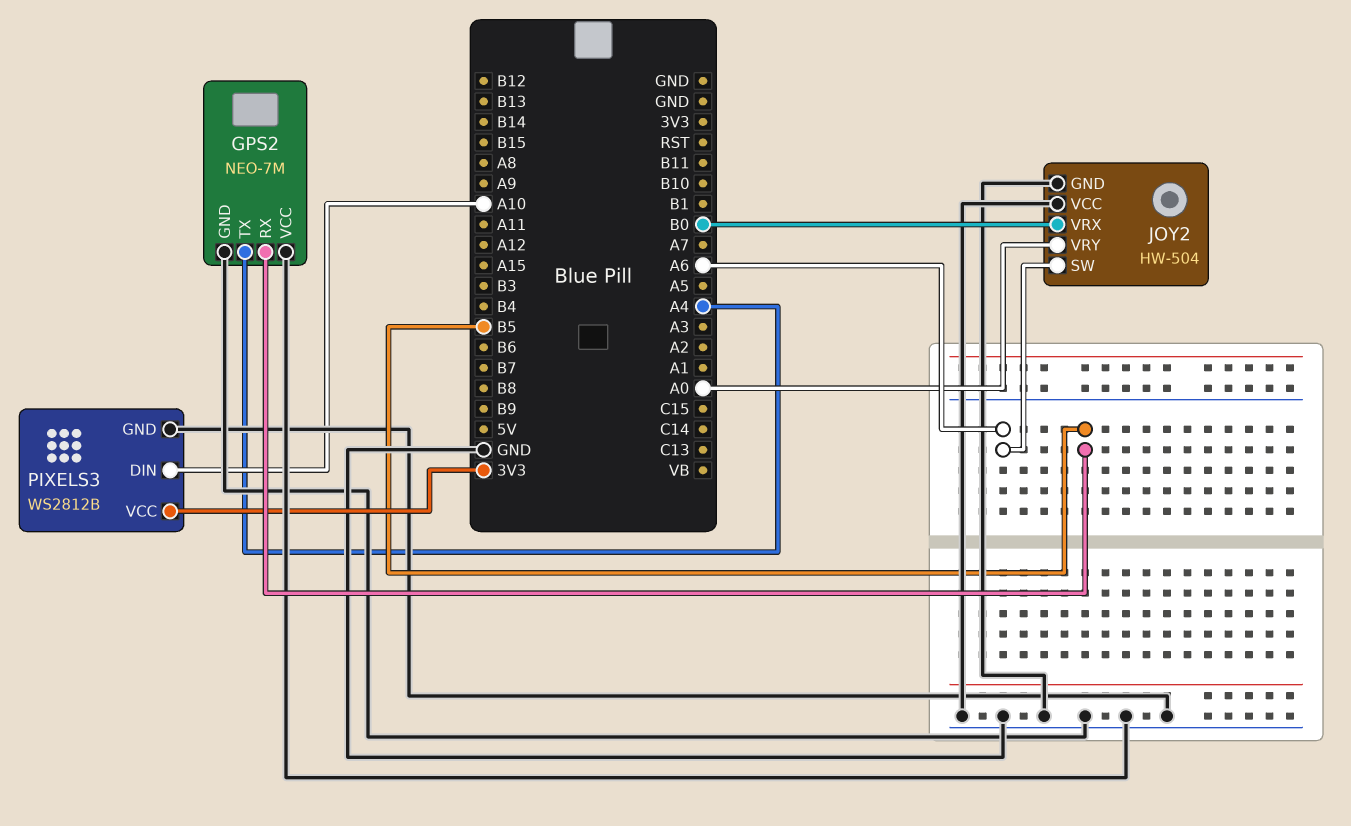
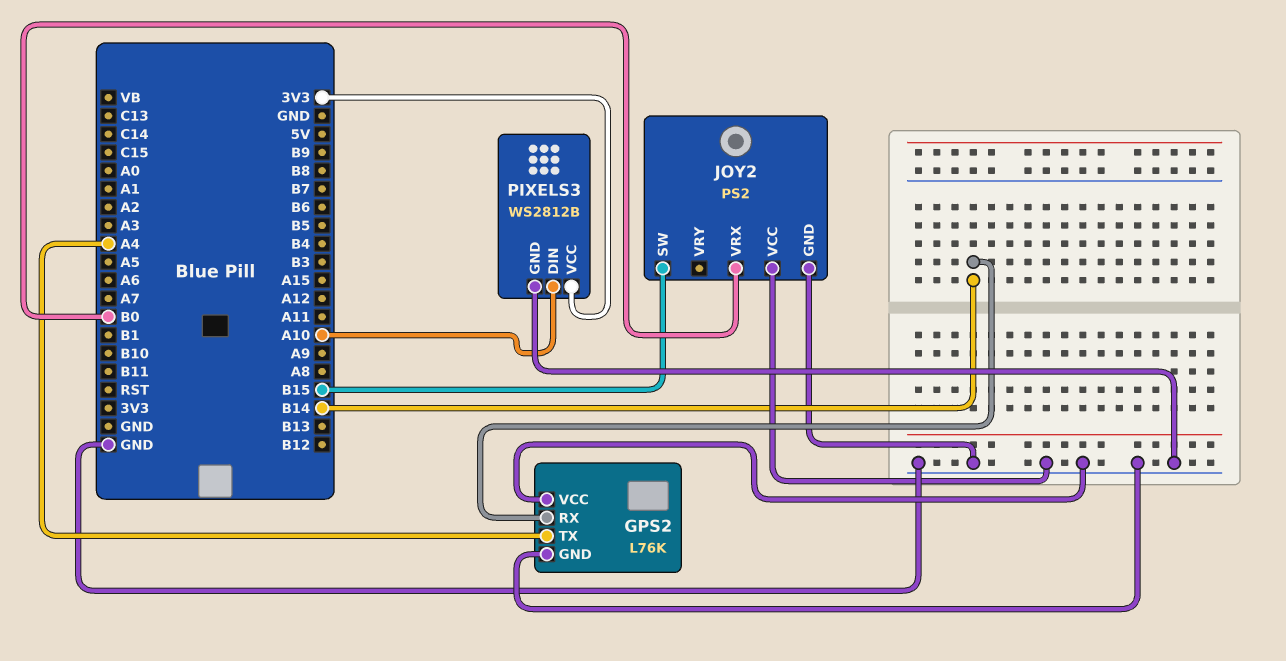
GPS2: NEO-7M -> L76K
GPS2 pin RX: B5 -> B14
JOY2: HW-504 -> PS2
JOY2 pin SW: A6 -> B15
JOY2 pin VRY: A0 -> none

